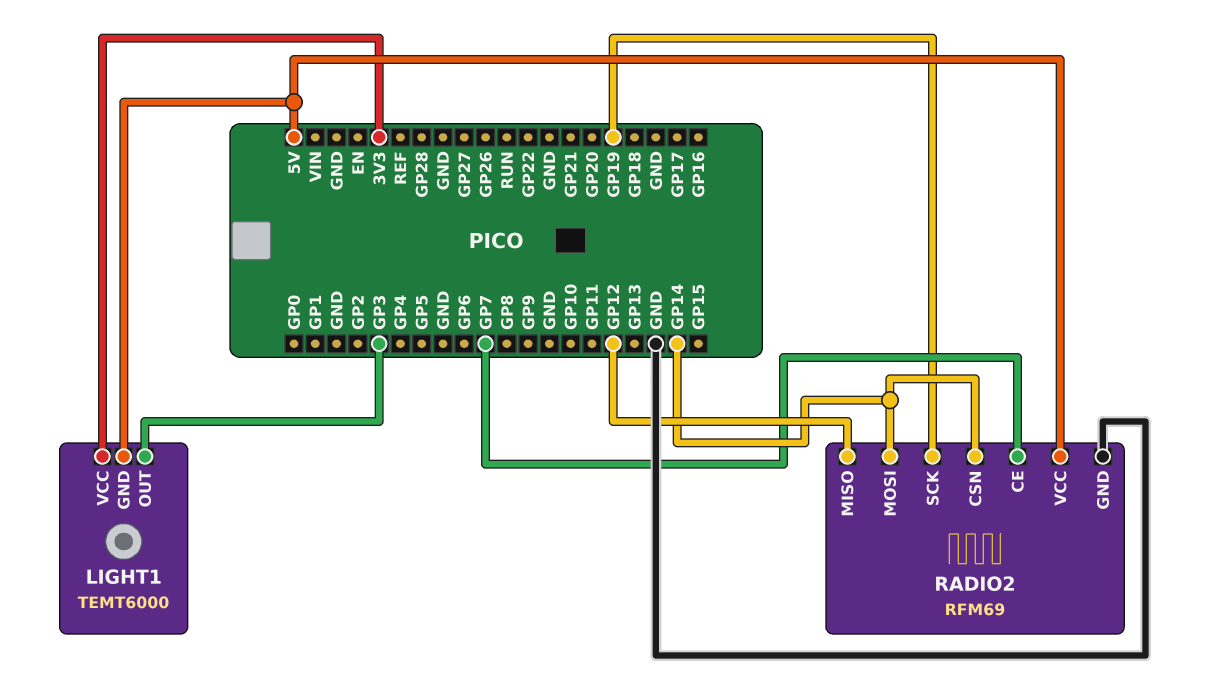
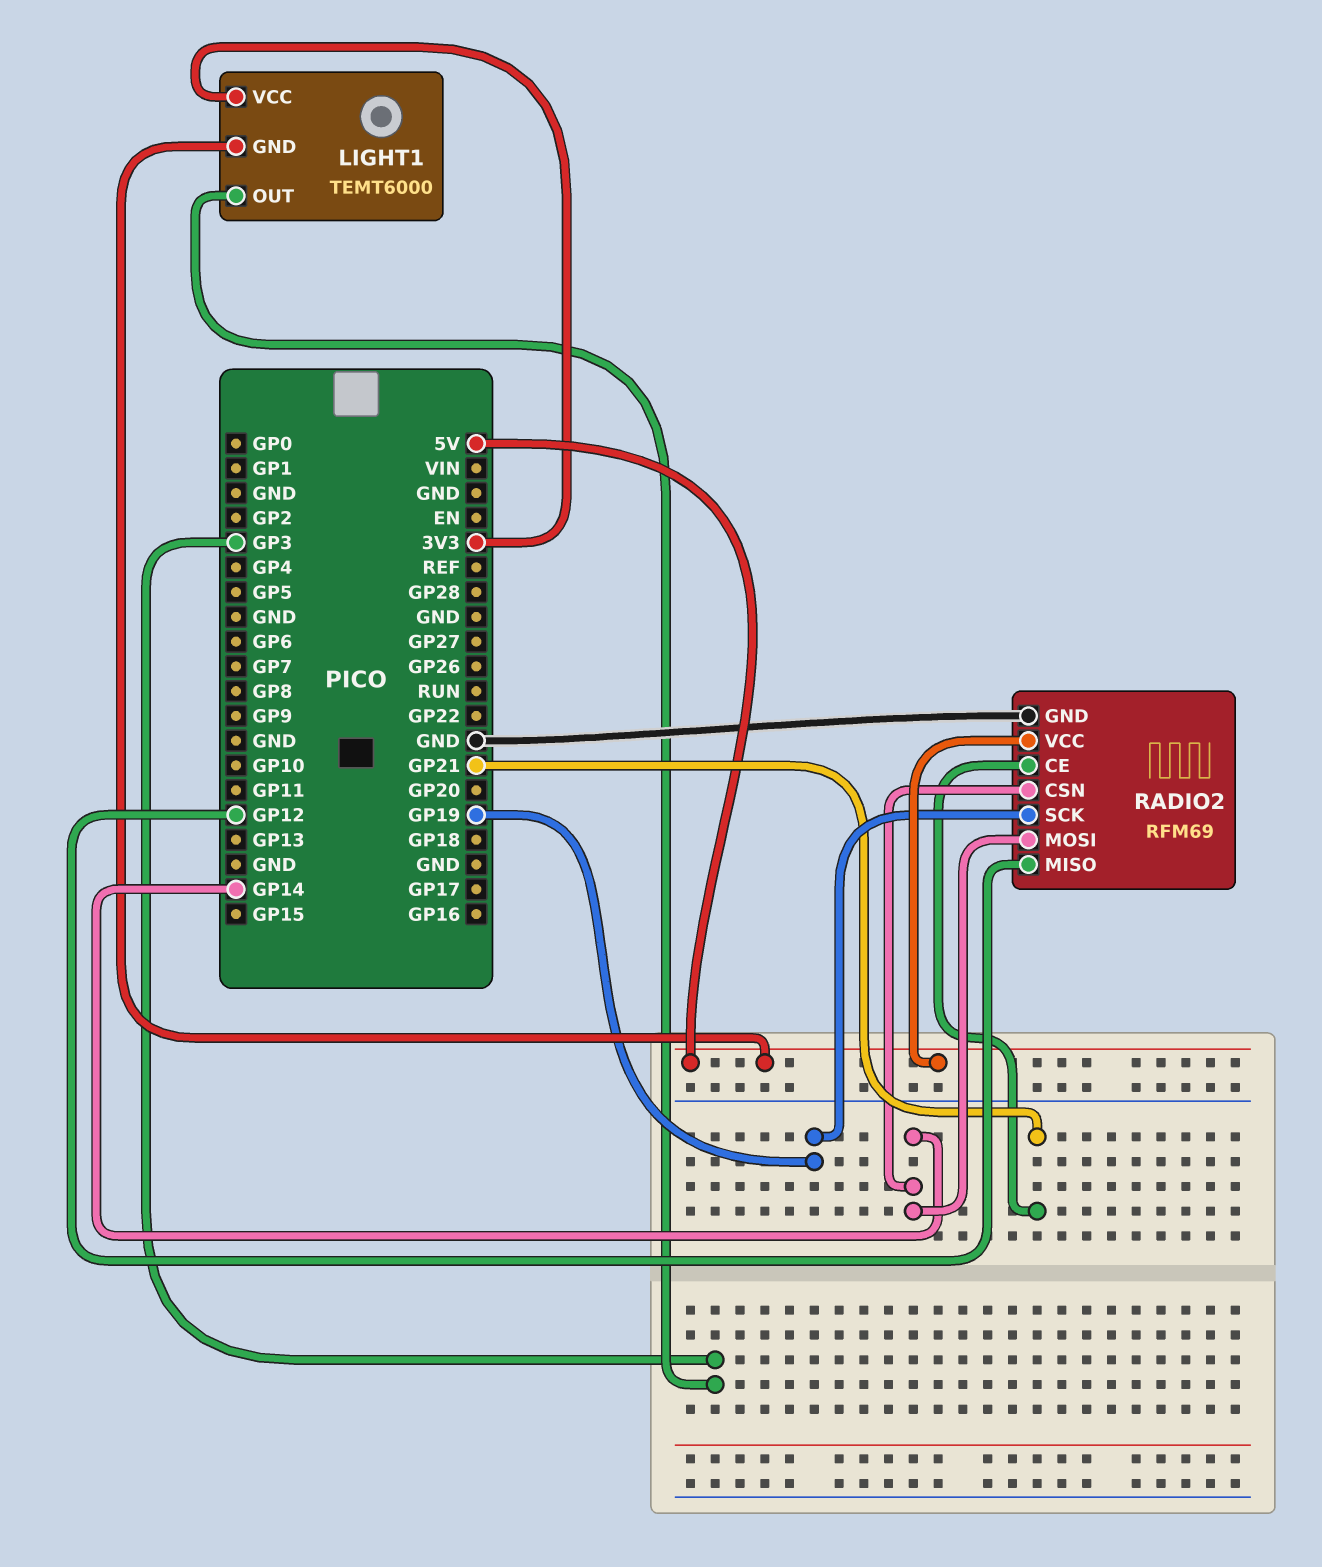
RADIO2 pin CE: GP7 -> GP21

